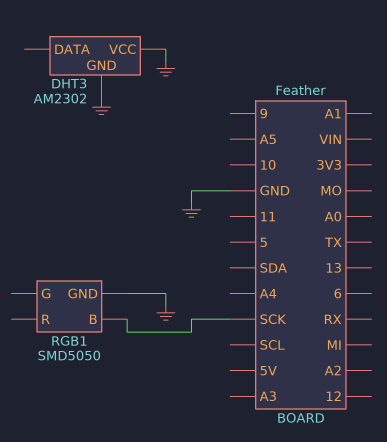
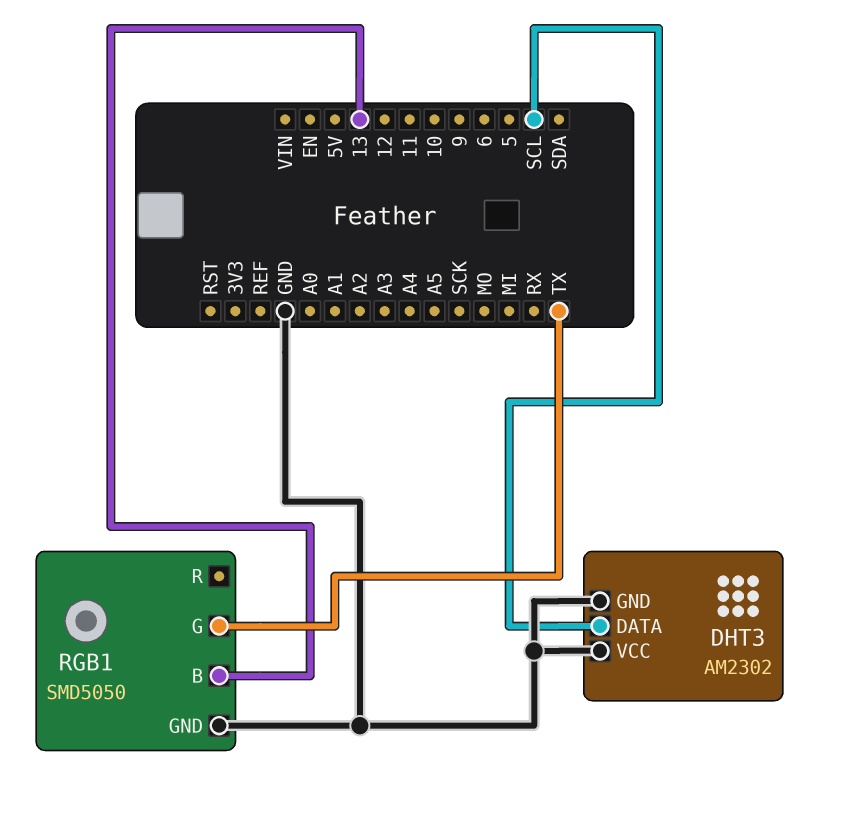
DHT3 pin DATA: none -> SCL
RGB1 pin B: SCK -> 13
RGB1 pin G: none -> TX

